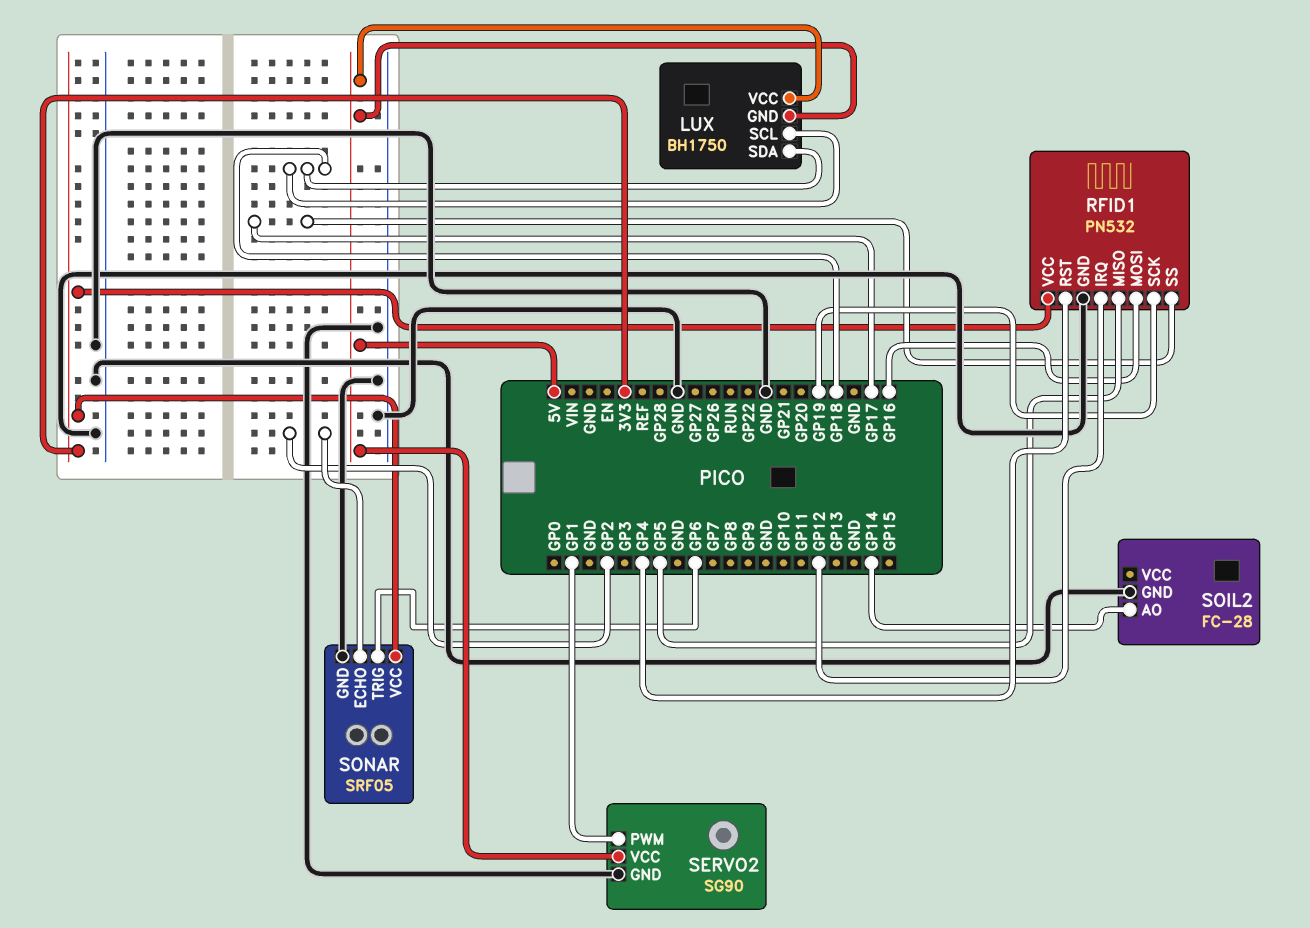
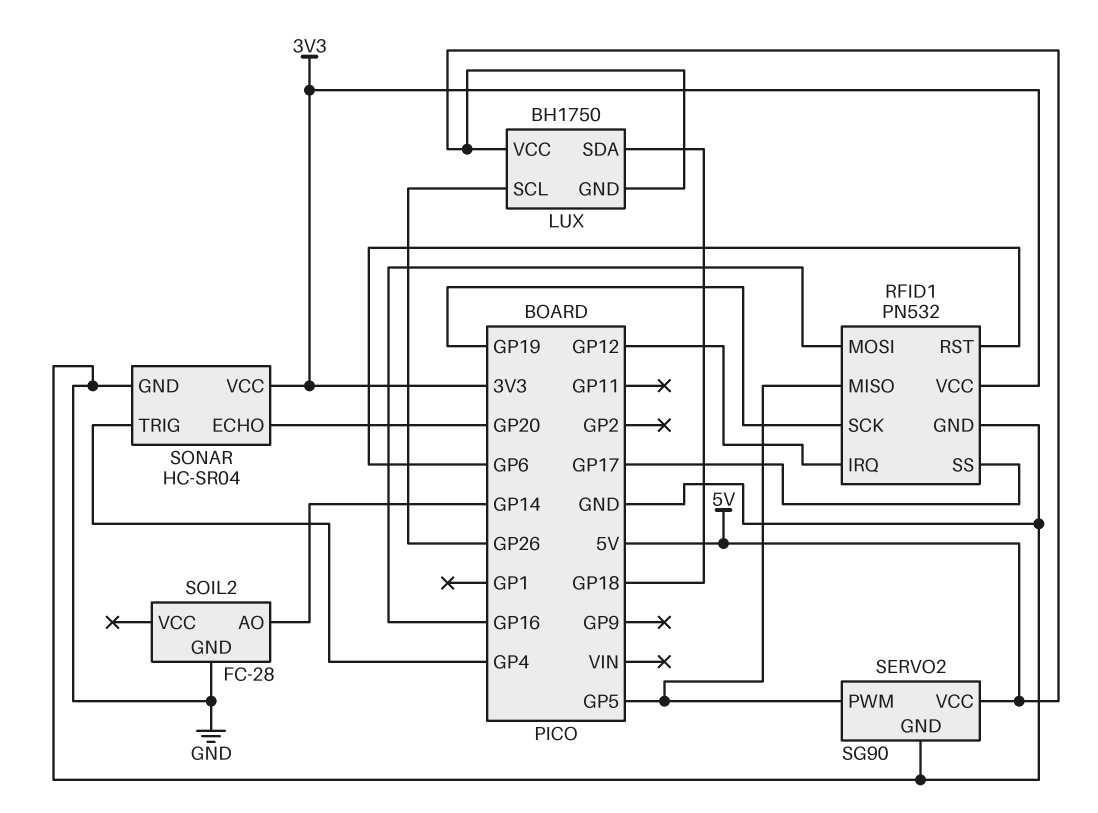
LUX pin SCL: GP18 -> GP26
RFID1 pin RST: GP4 -> GP6
SERVO2 pin PWM: GP1 -> GP5
SONAR: SRF05 -> HC-SR04
SONAR pin ECHO: GP2 -> GP20
SONAR pin TRIG: GP6 -> GP4

